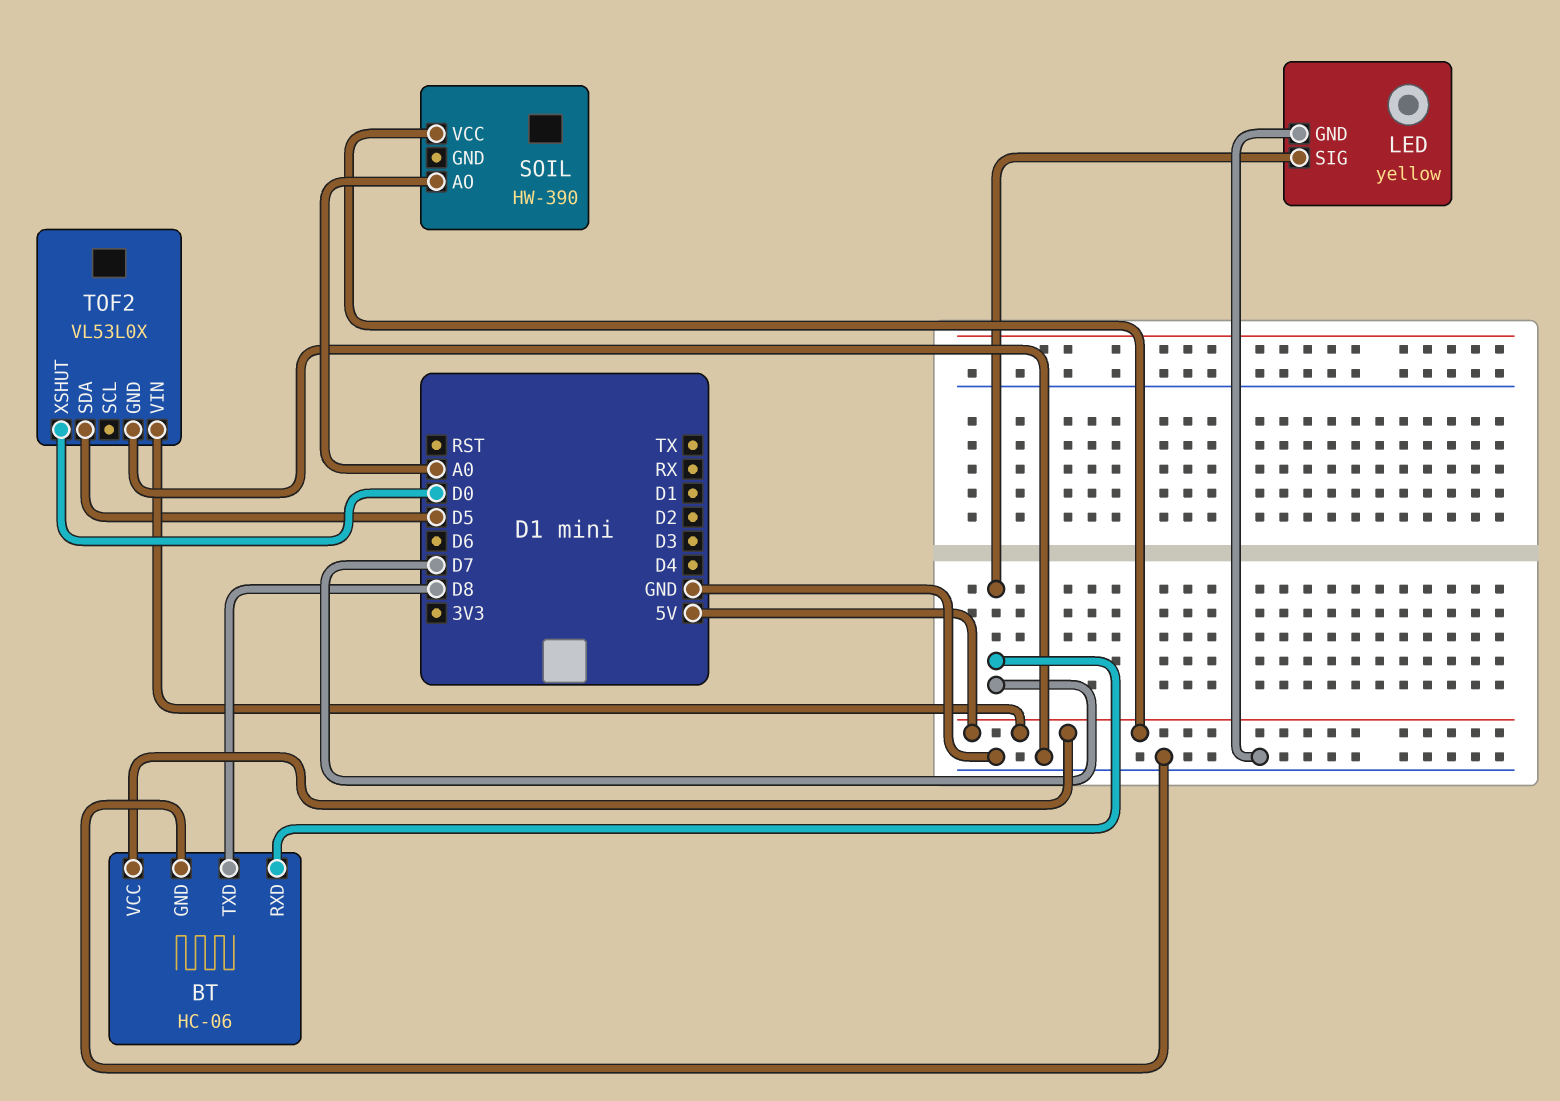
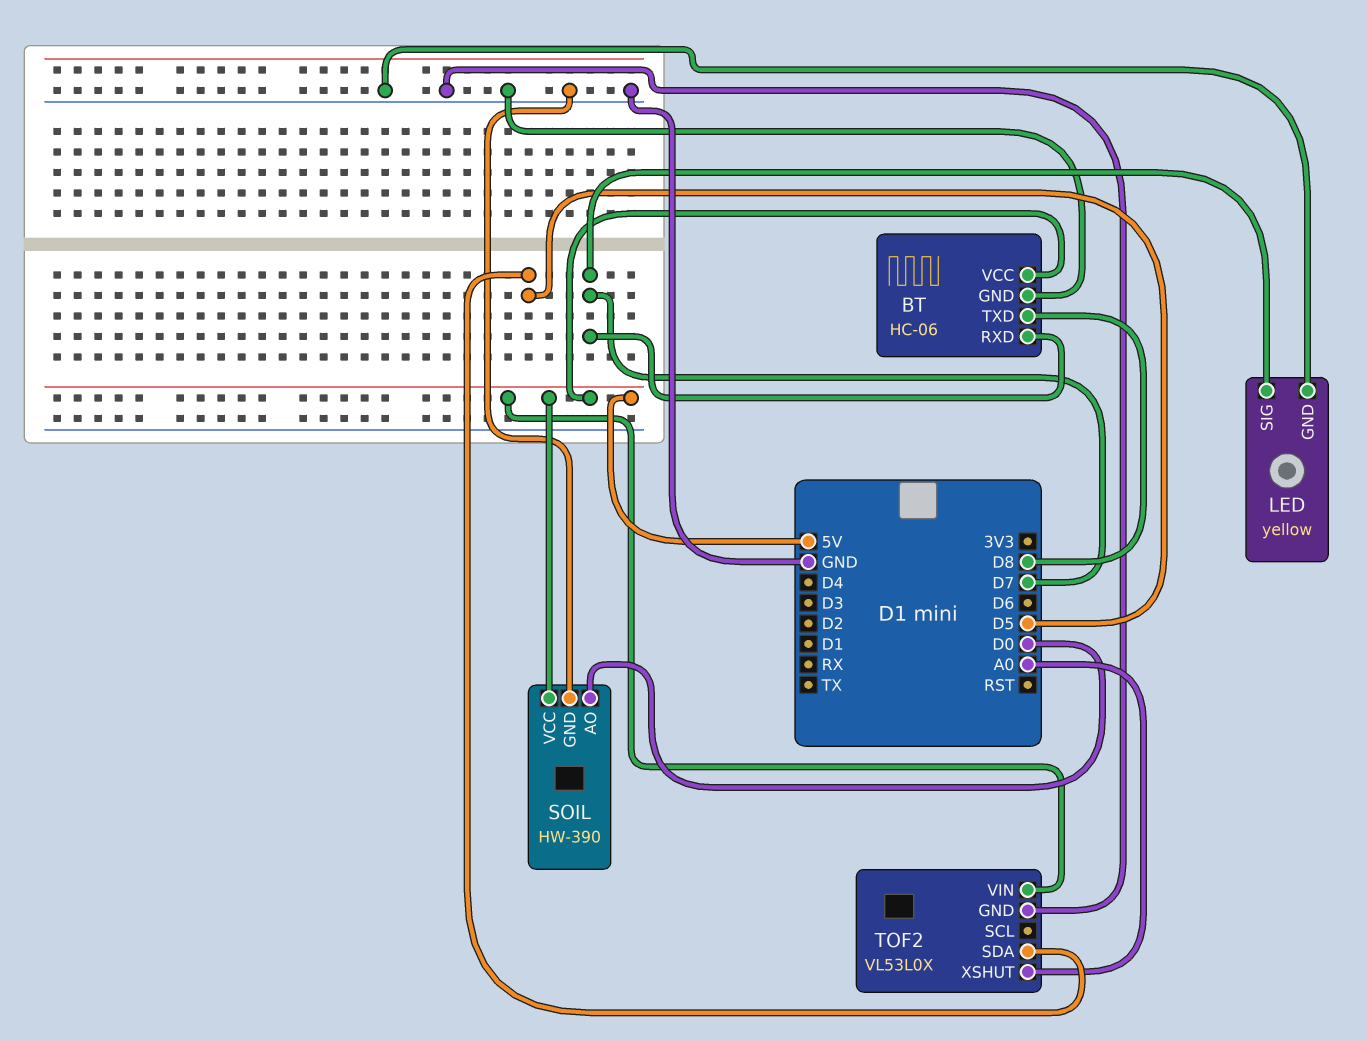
SOIL pin AO: A0 -> D0
SOIL pin GND: none -> GND
TOF2 pin XSHUT: D0 -> A0

